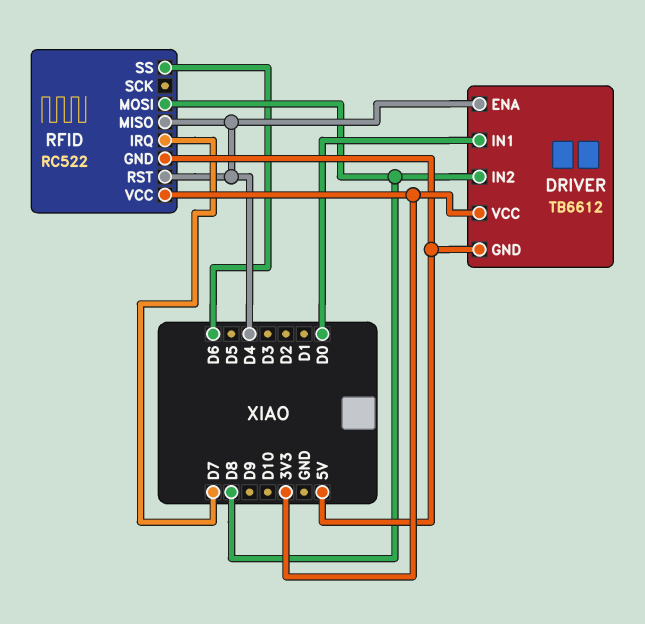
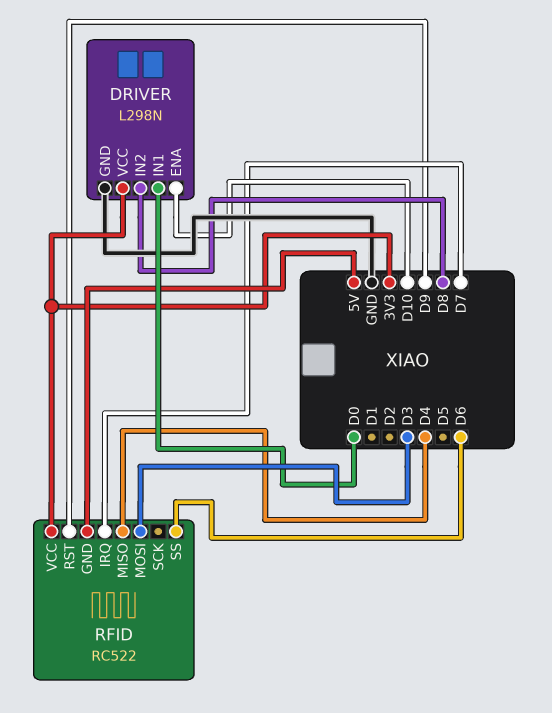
DRIVER: TB6612 -> L298N
DRIVER pin ENA: D4 -> D10
DRIVER pin GND: 5V -> GND
RFID pin MOSI: D8 -> D3
RFID pin RST: D4 -> D9

